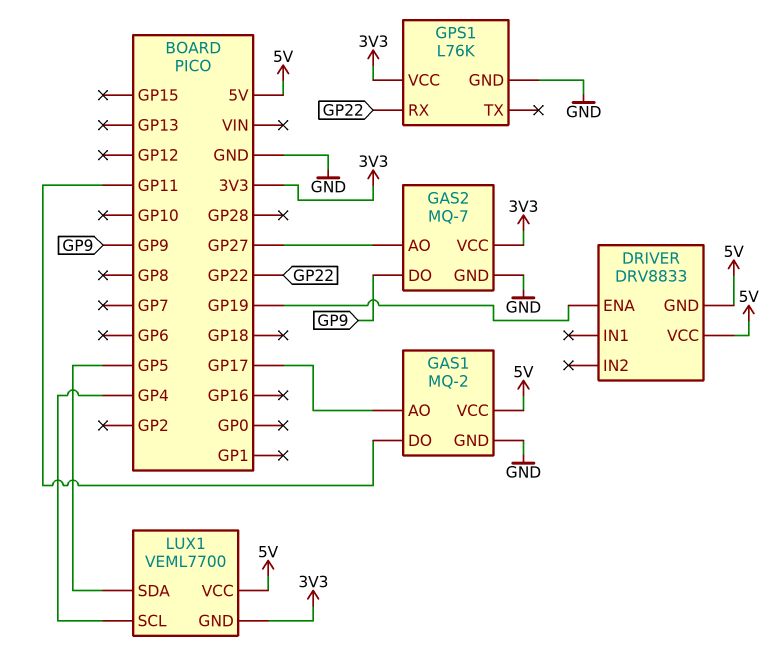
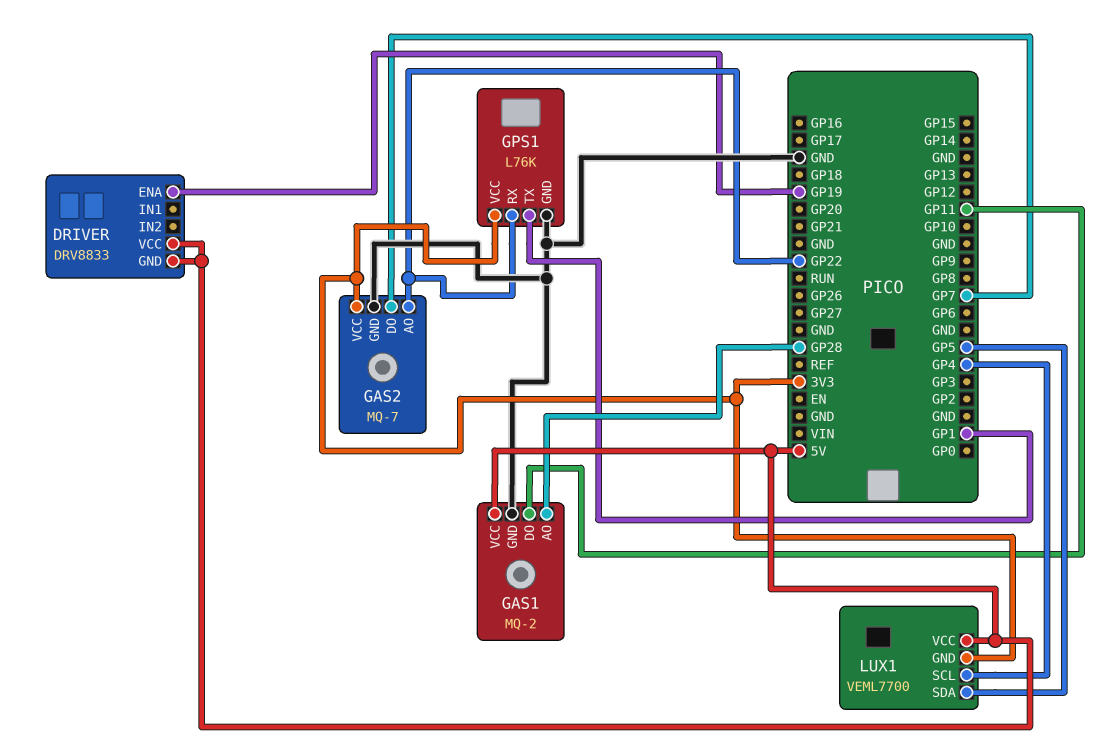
GAS1 pin AO: GP17 -> GP28
GAS2 pin AO: GP27 -> GP22
GAS2 pin DO: GP9 -> GP7
GPS1 pin TX: none -> GP1

